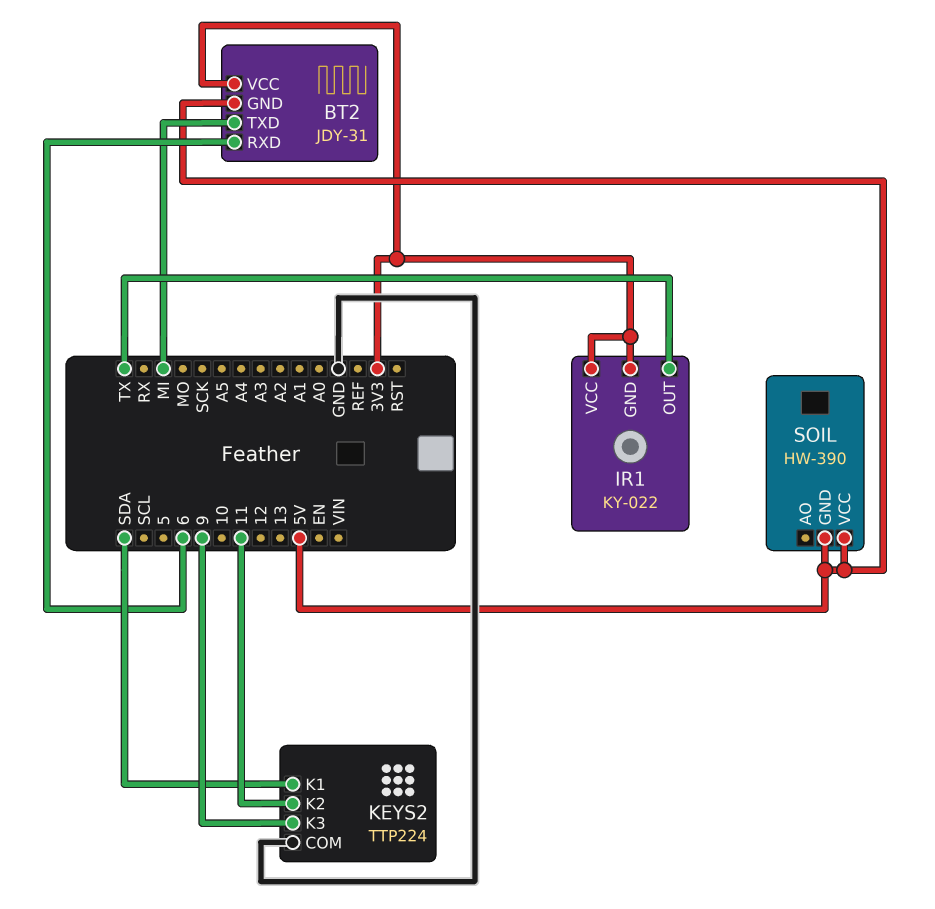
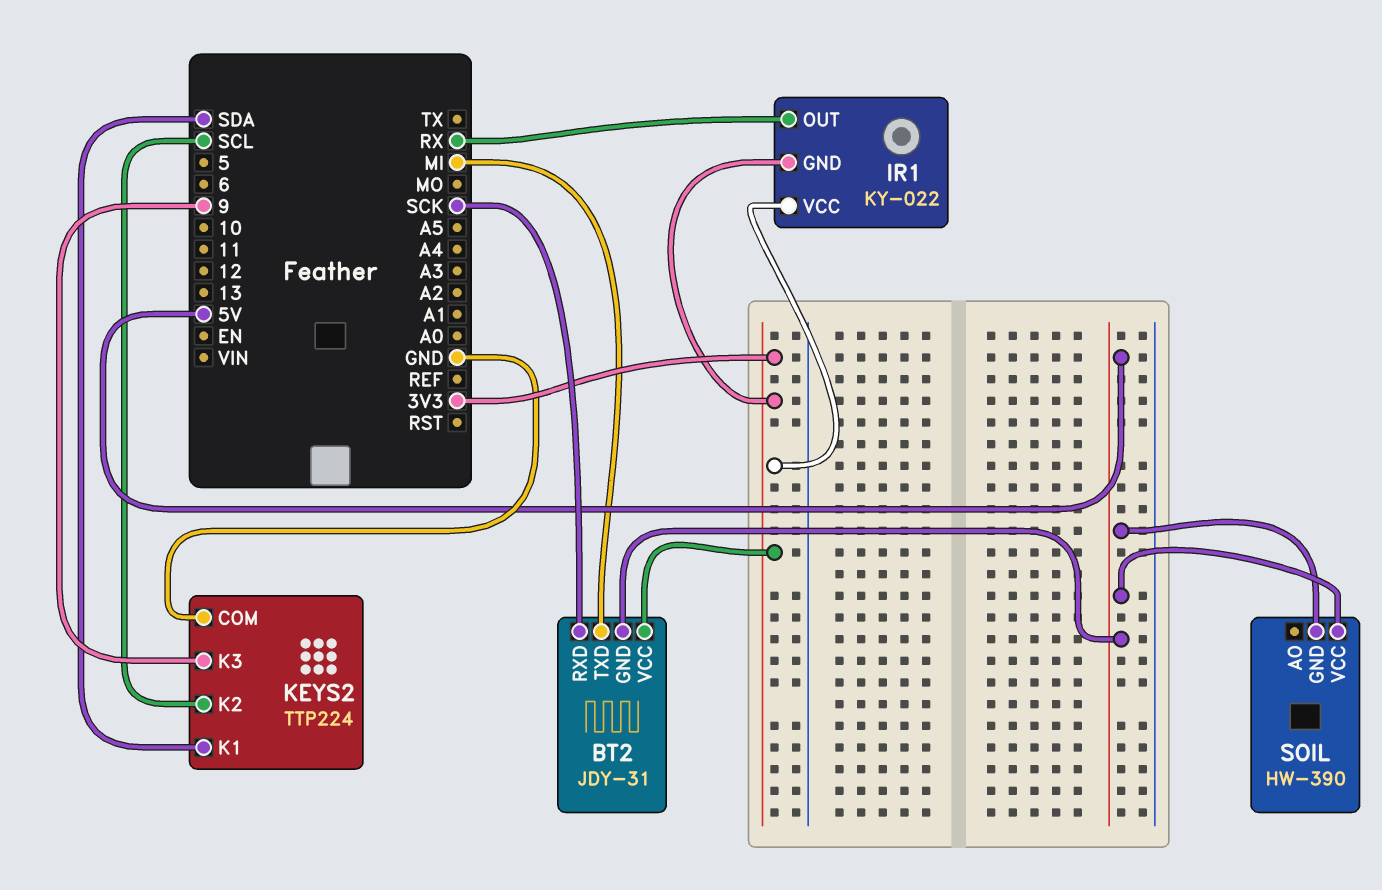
BT2 pin RXD: 6 -> SCK
IR1 pin OUT: TX -> RX
KEYS2 pin K2: 11 -> SCL

